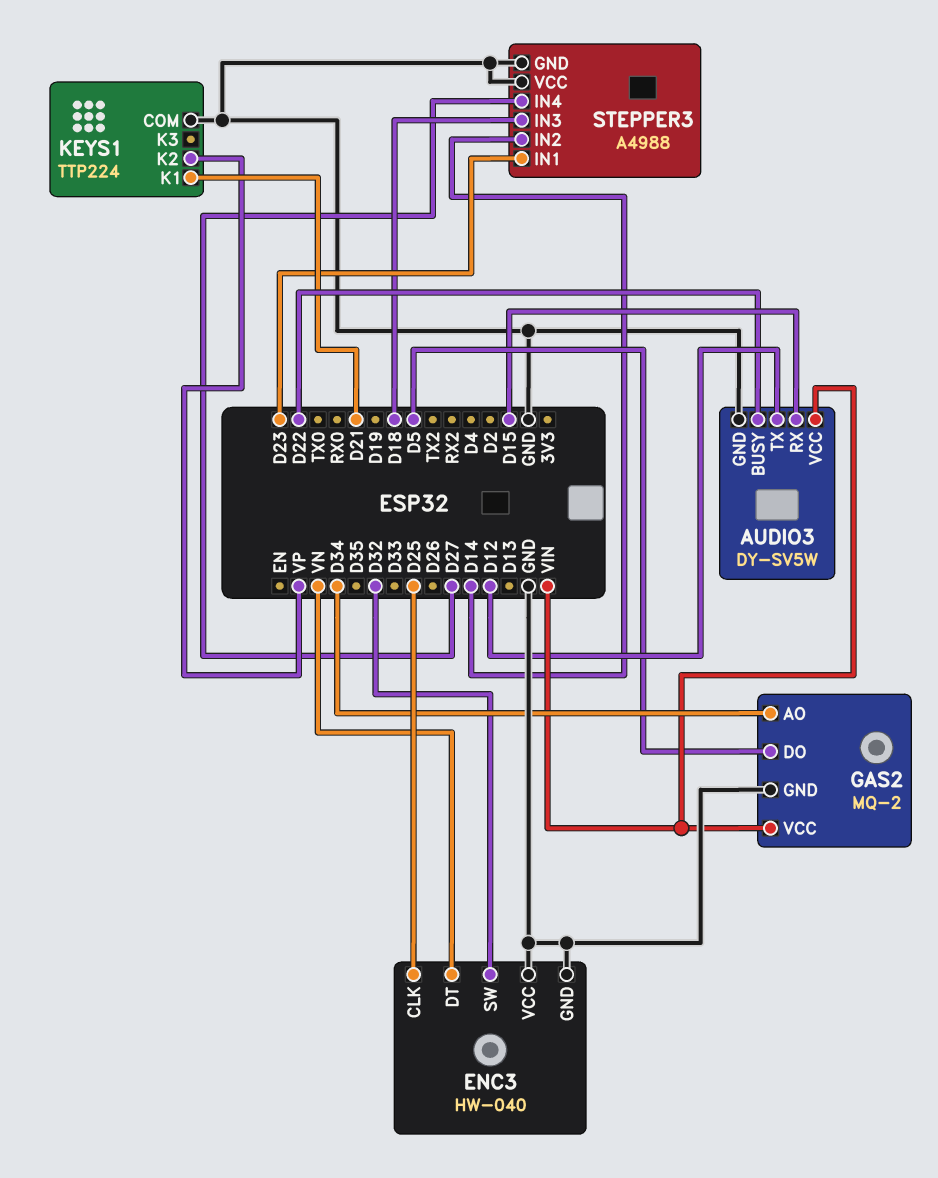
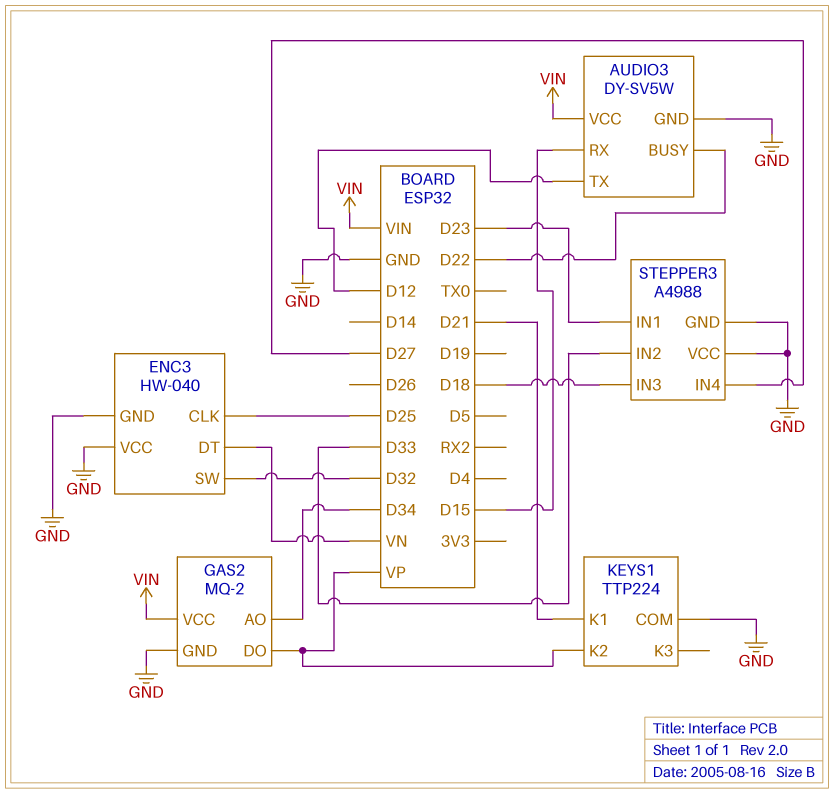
GAS2 pin DO: D5 -> VP
STEPPER3 pin IN2: D14 -> D33

